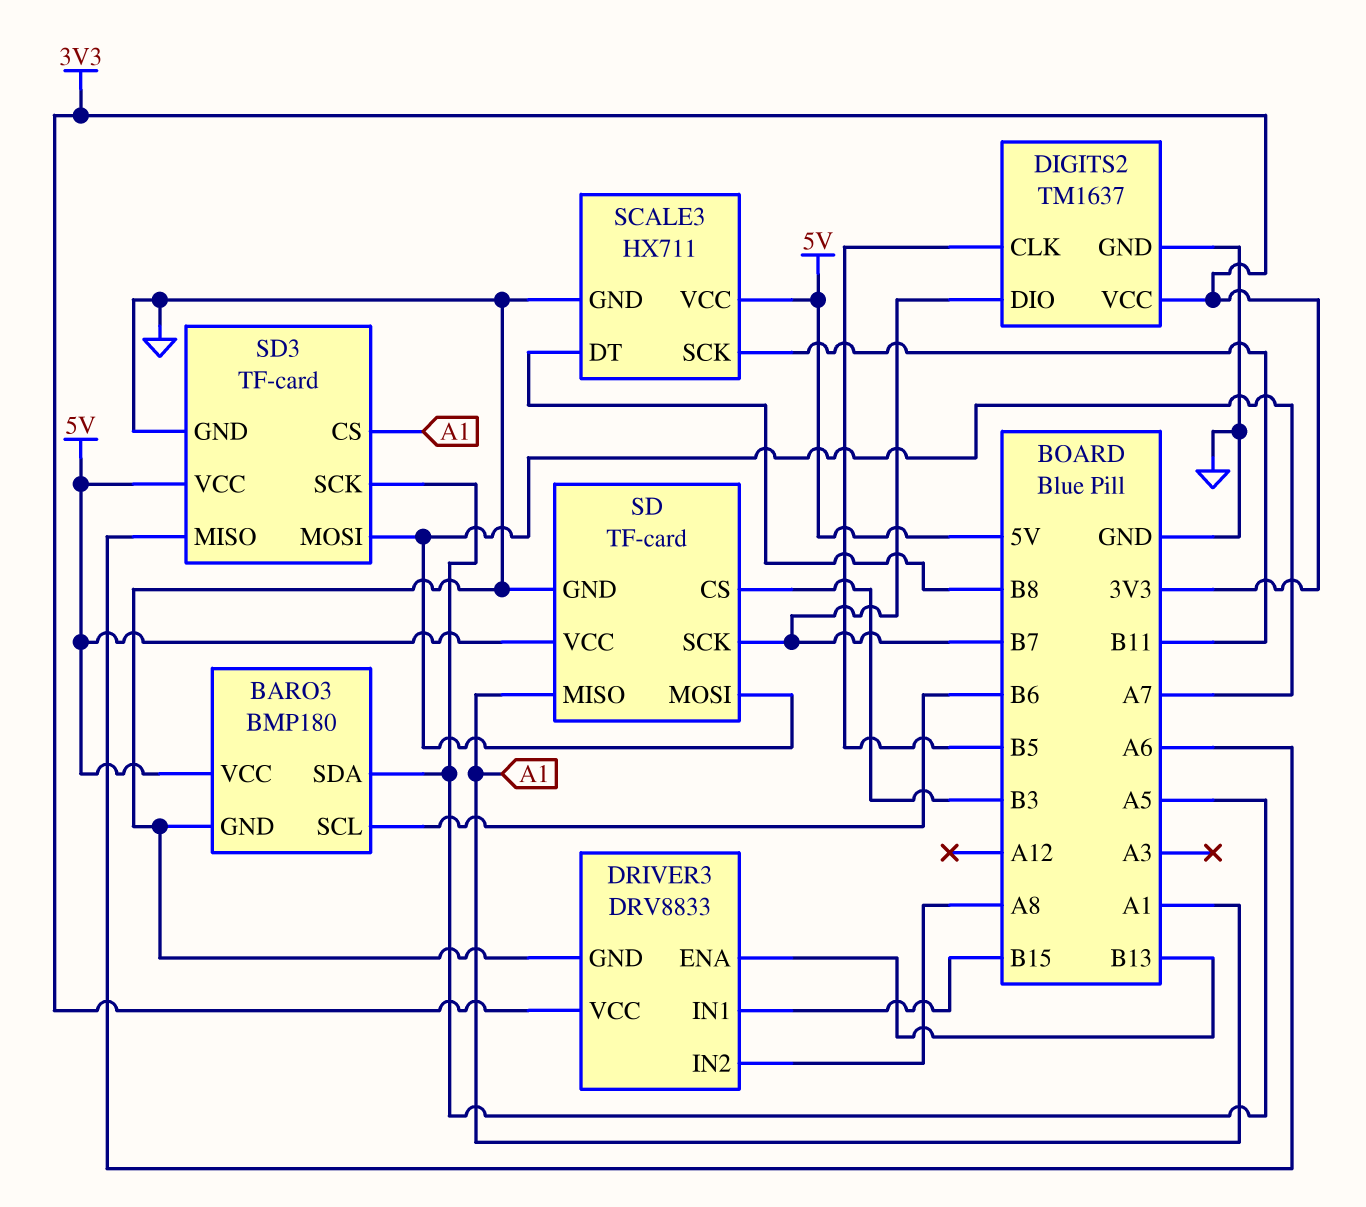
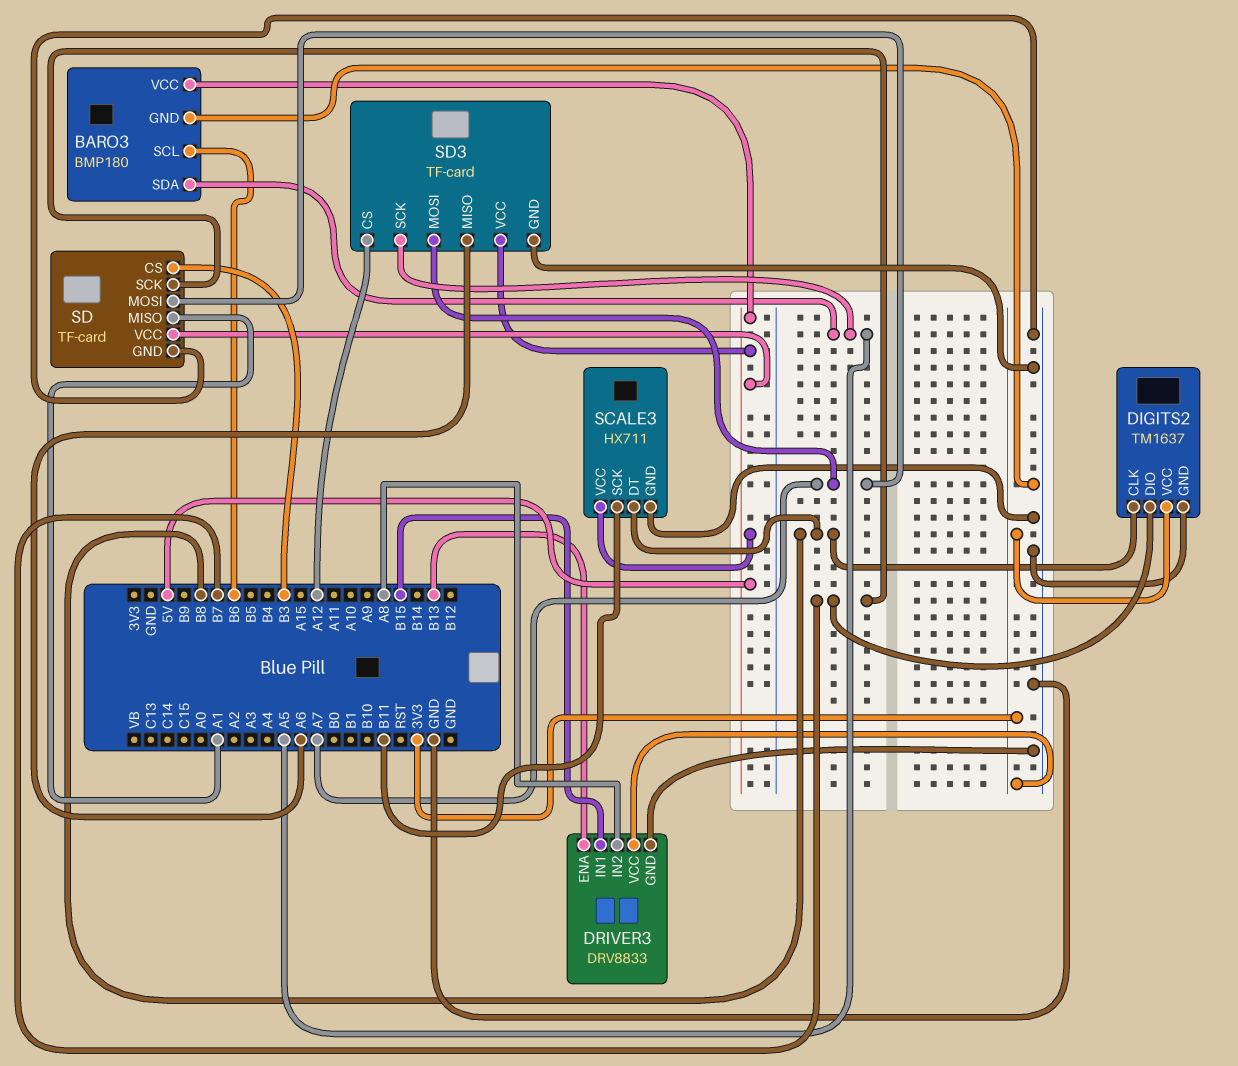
DIGITS2 pin CLK: B5 -> B8
SD3 pin CS: A1 -> A12

